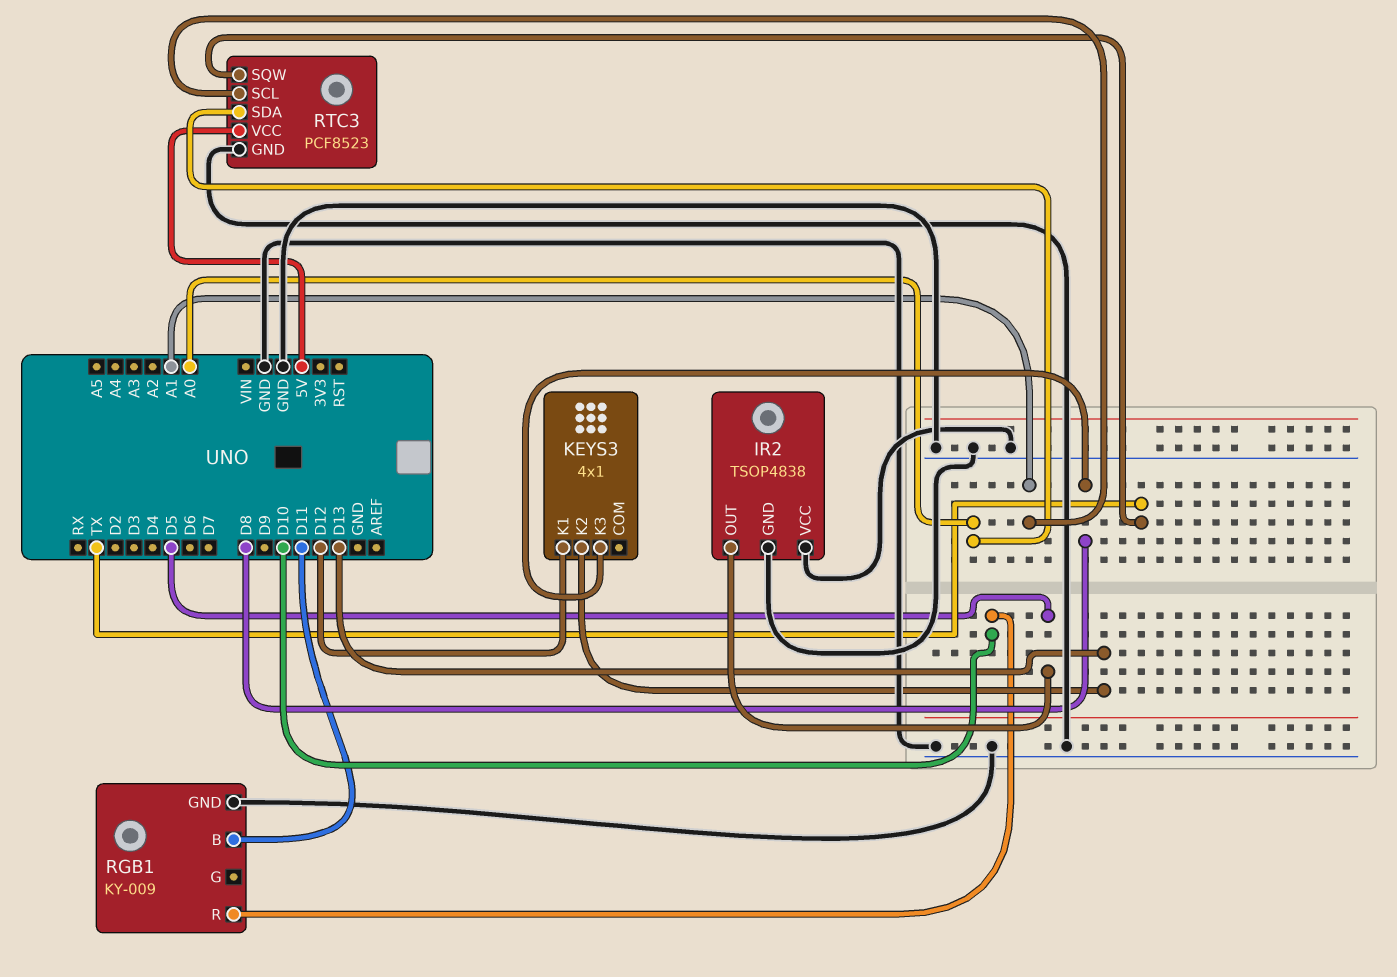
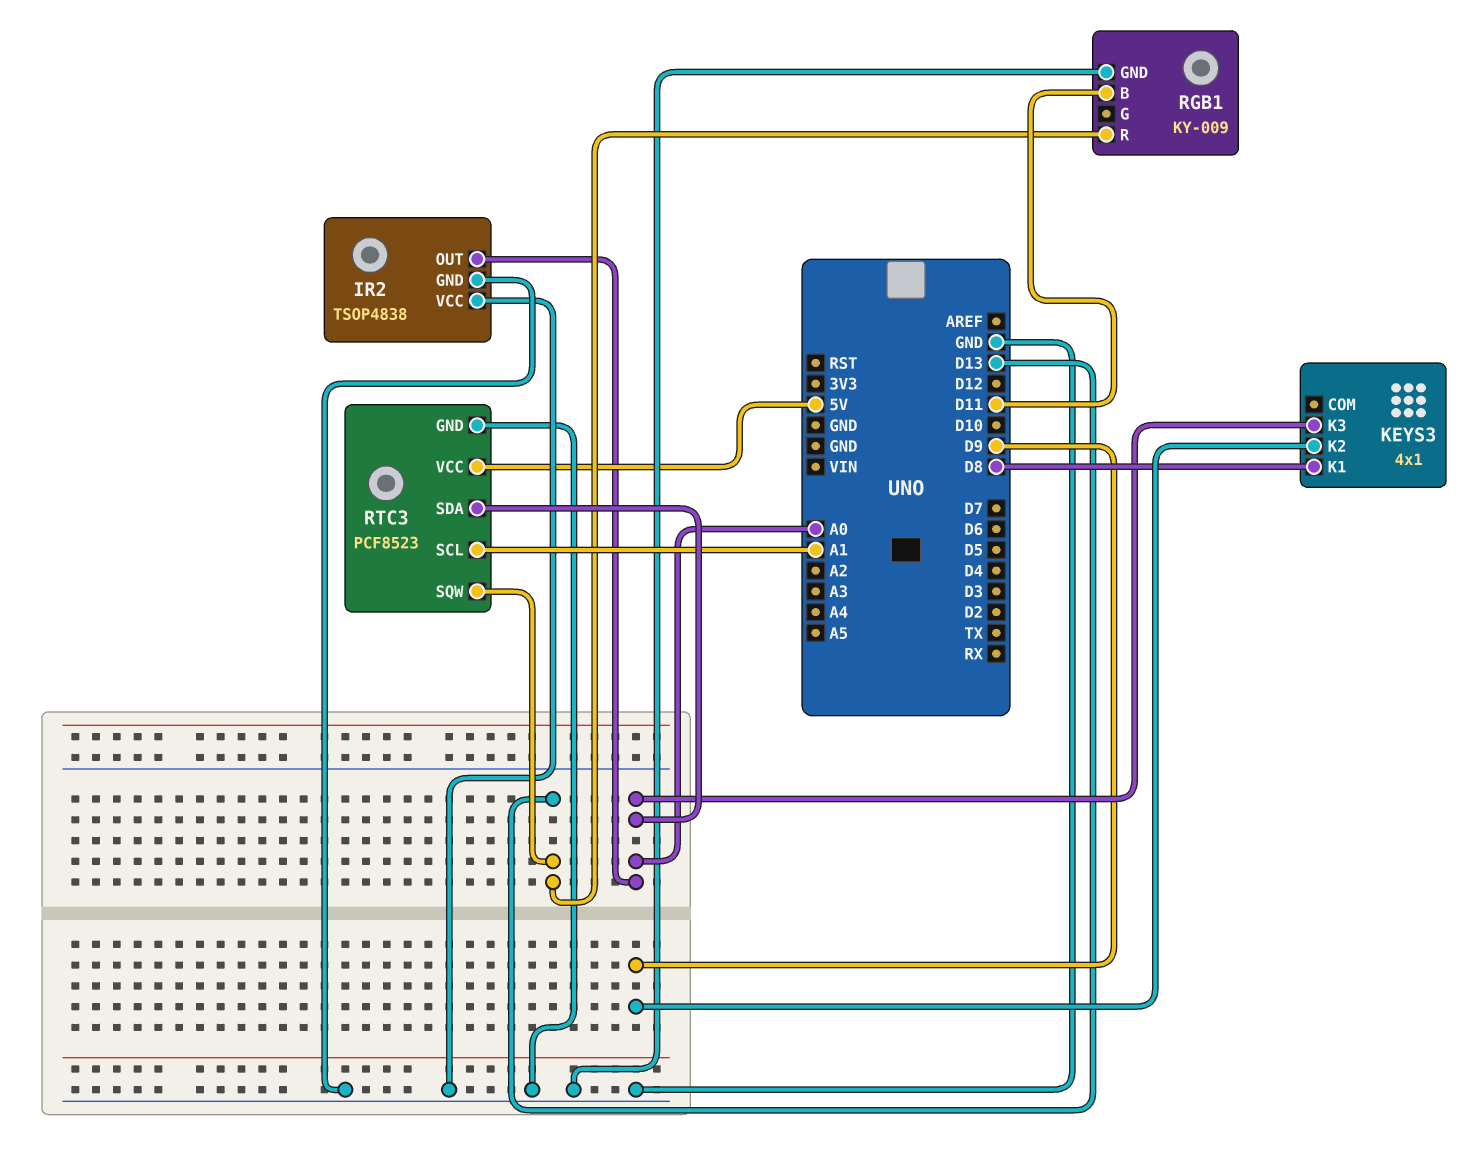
IR2 pin OUT: D5 -> A0
KEYS3 pin K1: D12 -> D8
KEYS3 pin K2: D13 -> D9
KEYS3 pin K3: D8 -> A0
RGB1 pin R: D10 -> D13
RTC3 pin SQW: TX -> D13

